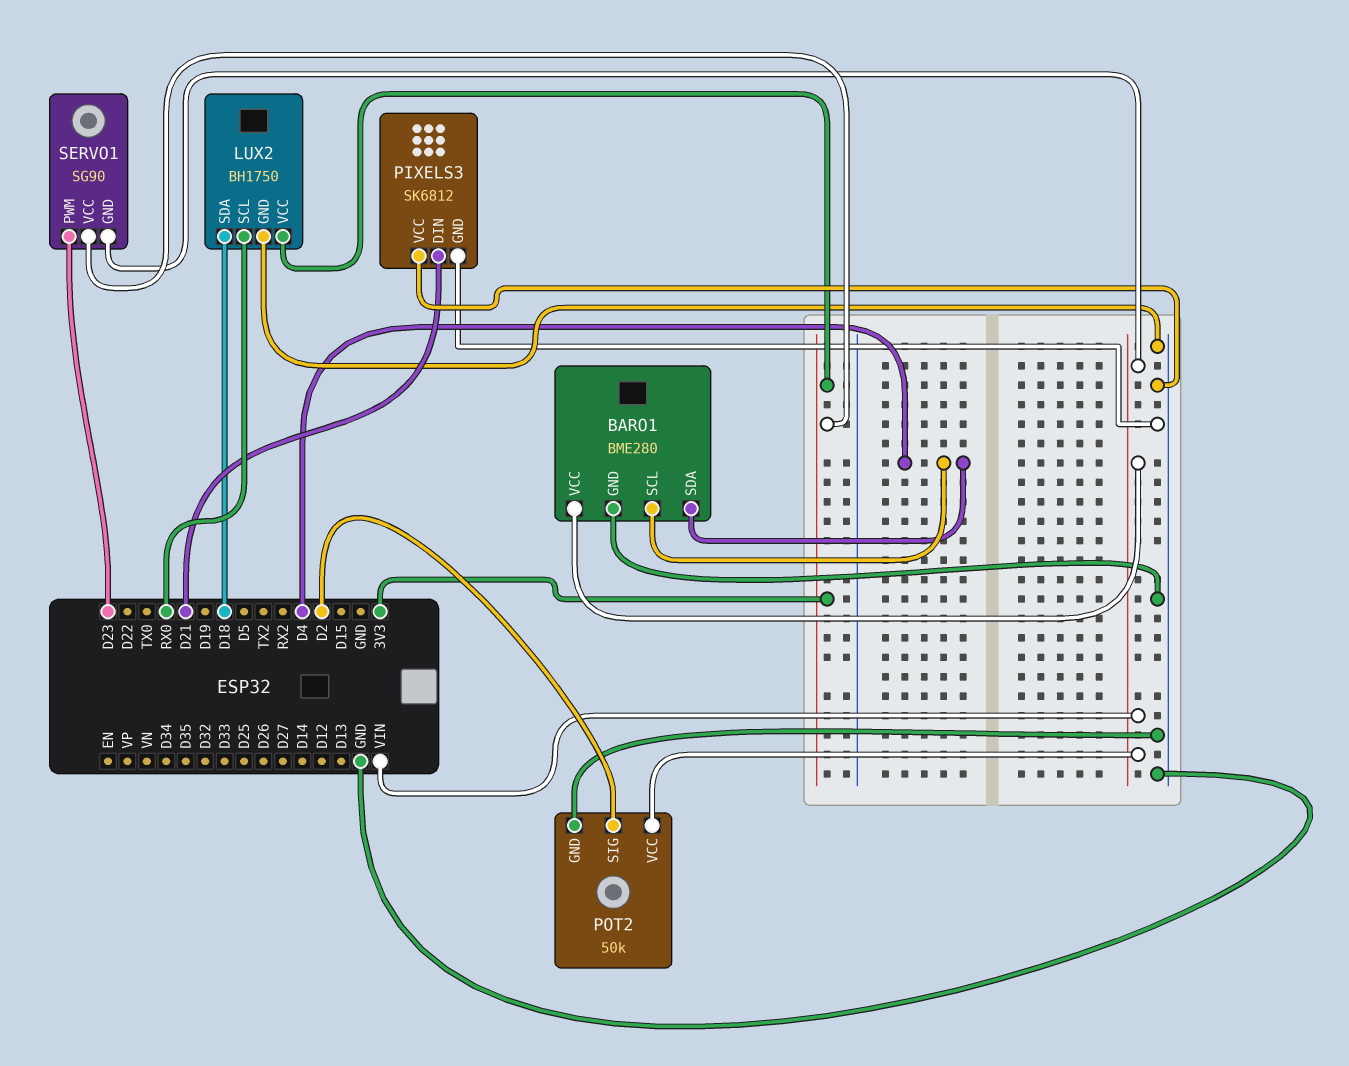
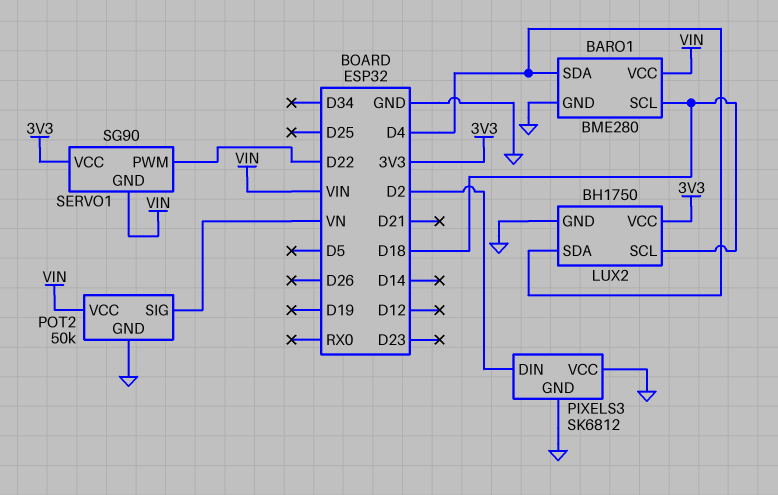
BARO1 pin SCL: D4 -> D18
LUX2 pin SCL: RX0 -> D18
LUX2 pin SDA: D18 -> D4
PIXELS3 pin DIN: D21 -> D2
POT2 pin SIG: D2 -> VN
SERVO1 pin PWM: D23 -> D22

